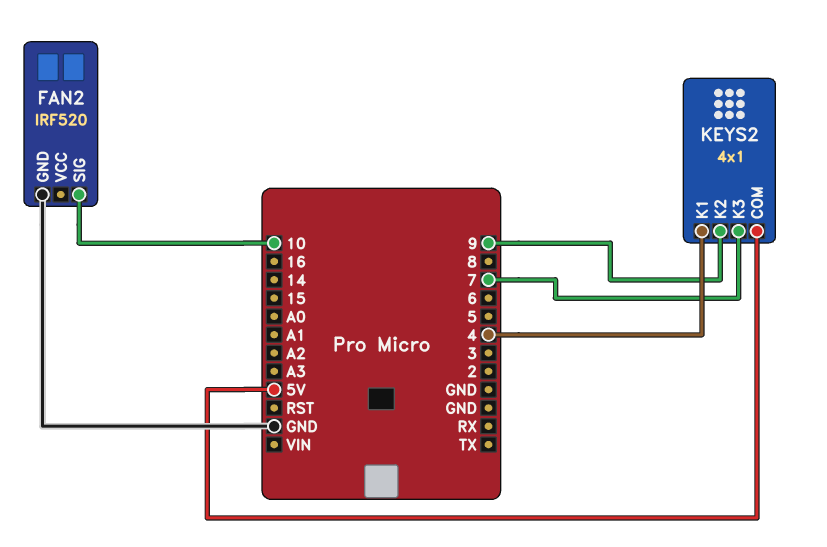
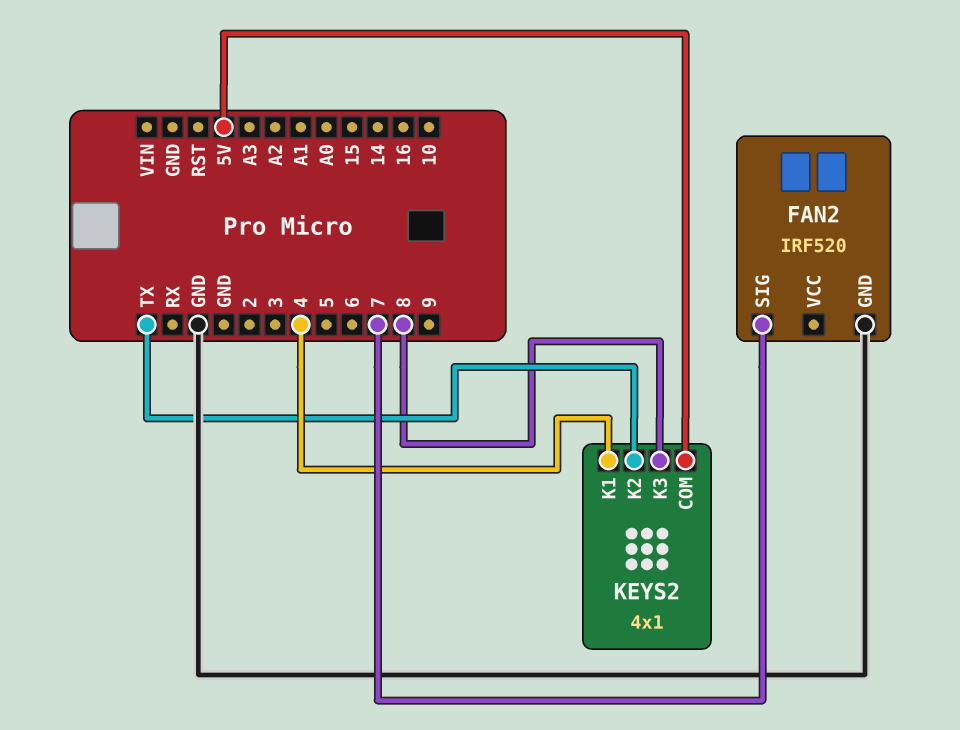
FAN2 pin SIG: 10 -> 7
KEYS2 pin K2: 9 -> TX
KEYS2 pin K3: 7 -> 8

